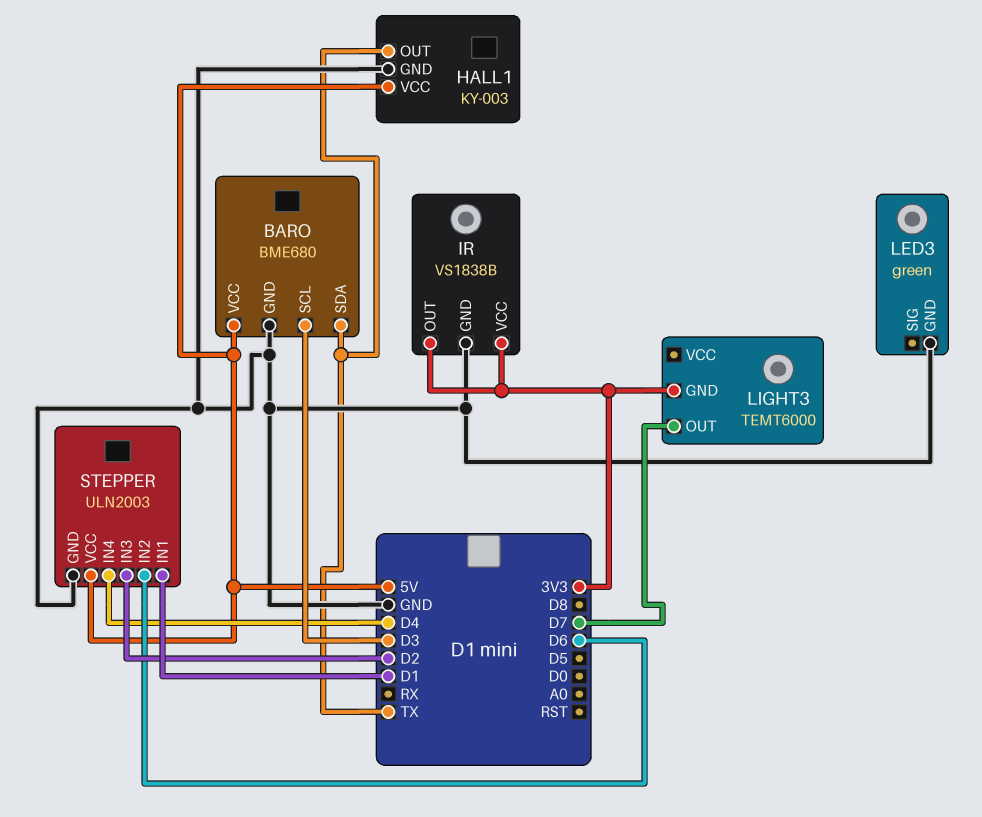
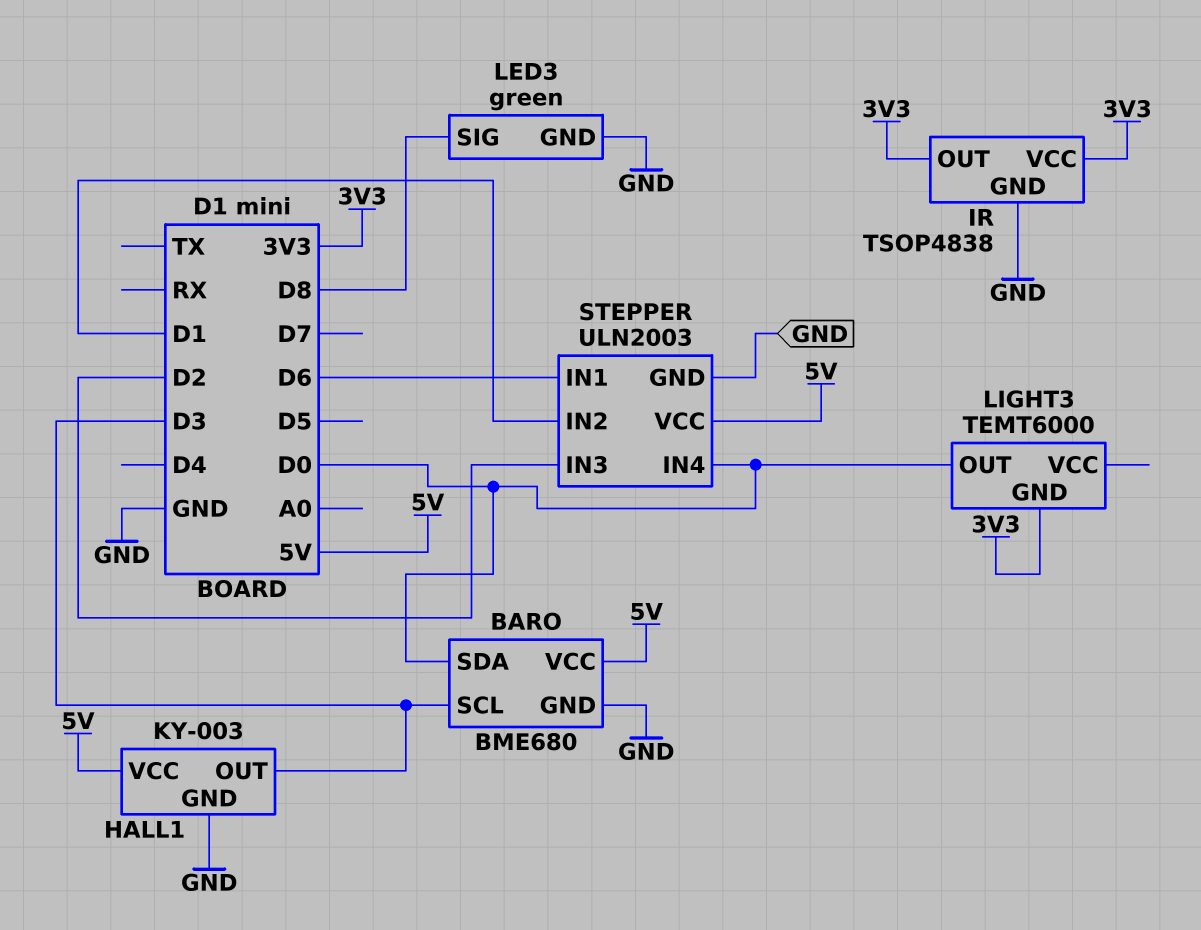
BARO pin SDA: TX -> D0
HALL1 pin OUT: TX -> D3
IR: VS1838B -> TSOP4838
LED3 pin SIG: none -> D8
LIGHT3 pin OUT: D7 -> D0
STEPPER pin IN1: D1 -> D6
STEPPER pin IN2: D6 -> D1
STEPPER pin IN4: D4 -> D0

